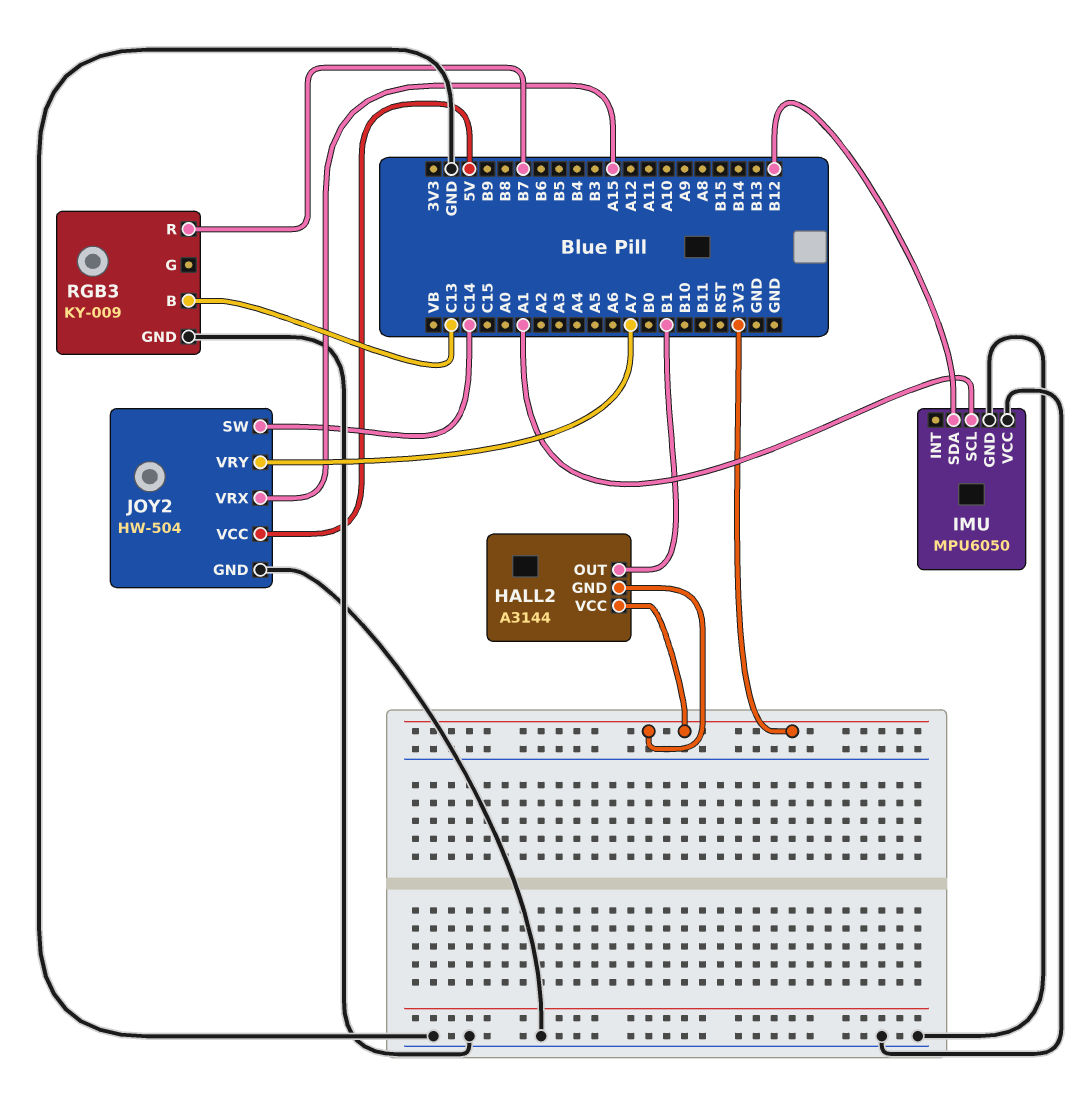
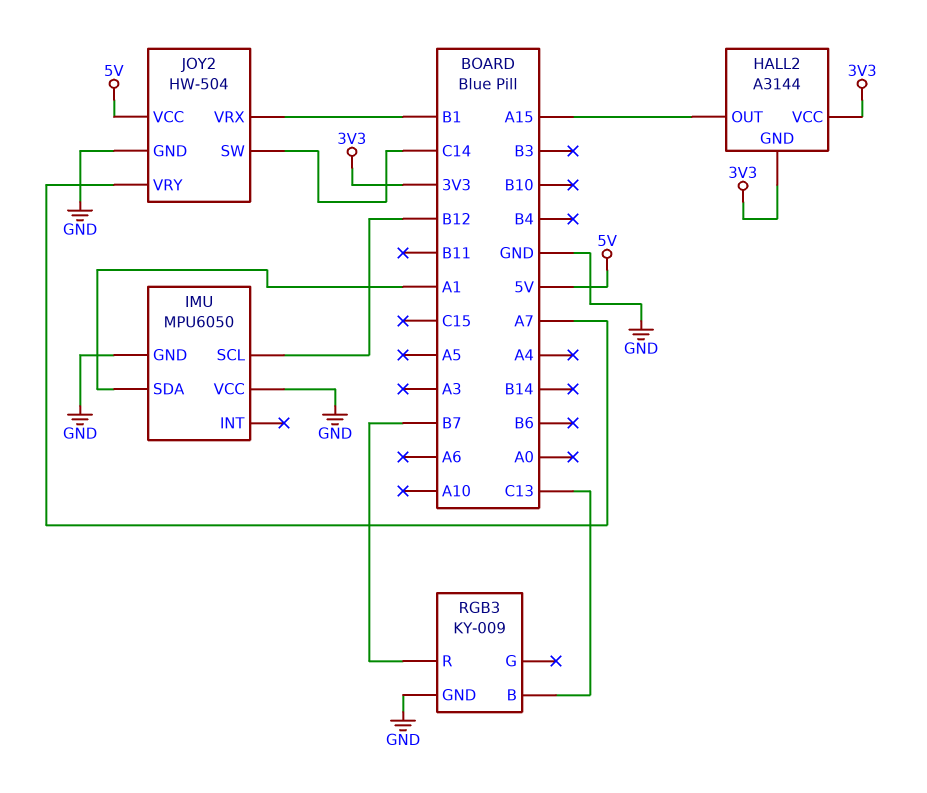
HALL2 pin OUT: B1 -> A15
IMU pin SCL: A1 -> B12
IMU pin SDA: B12 -> A1
JOY2 pin VRX: A15 -> B1

